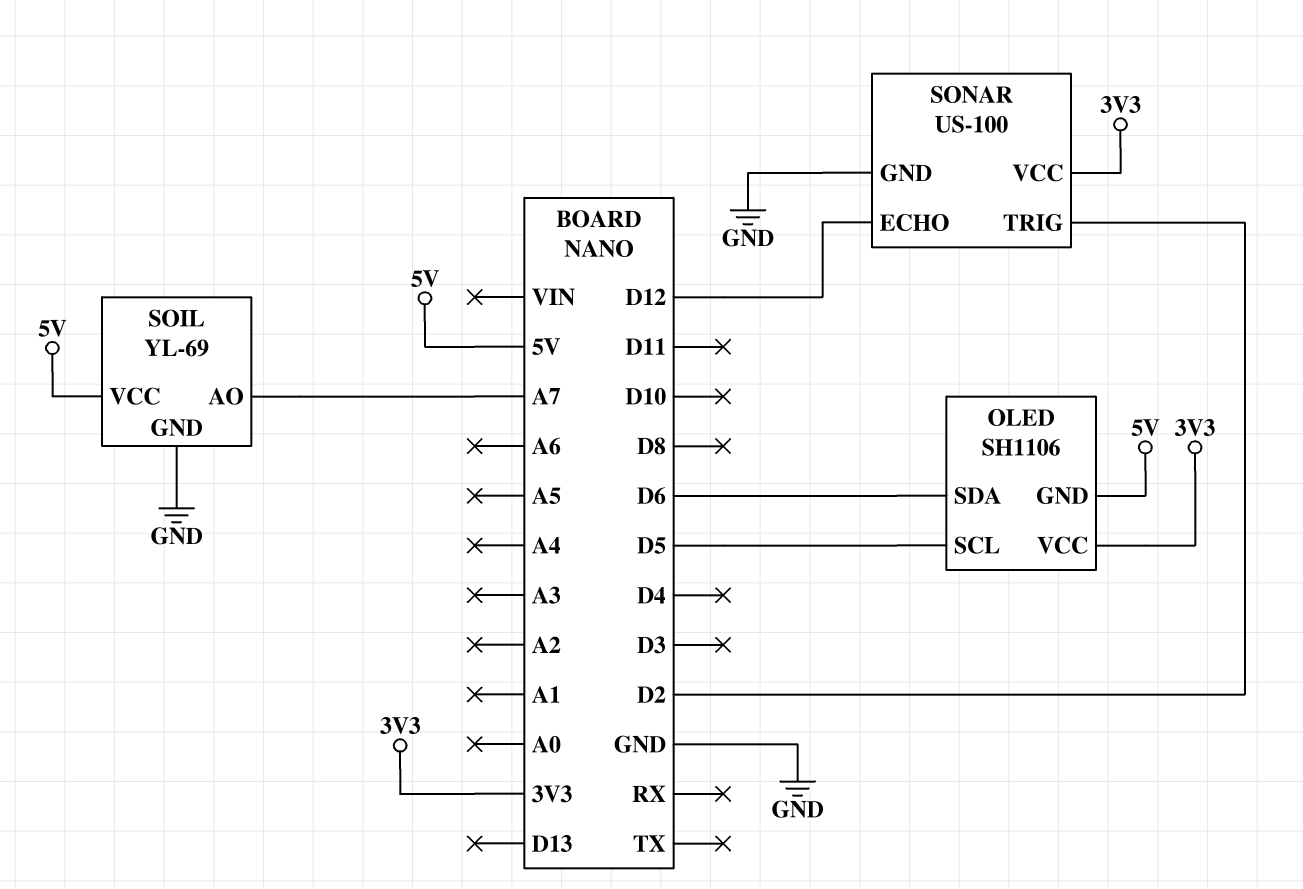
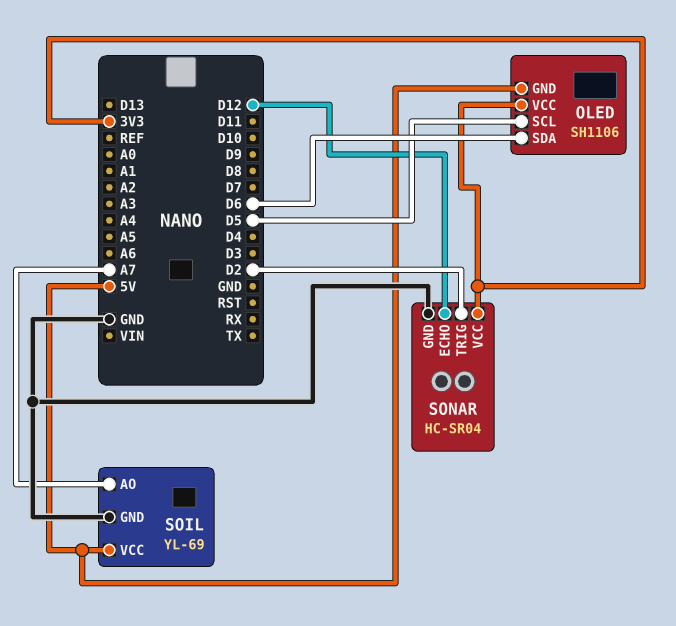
SONAR: US-100 -> HC-SR04

